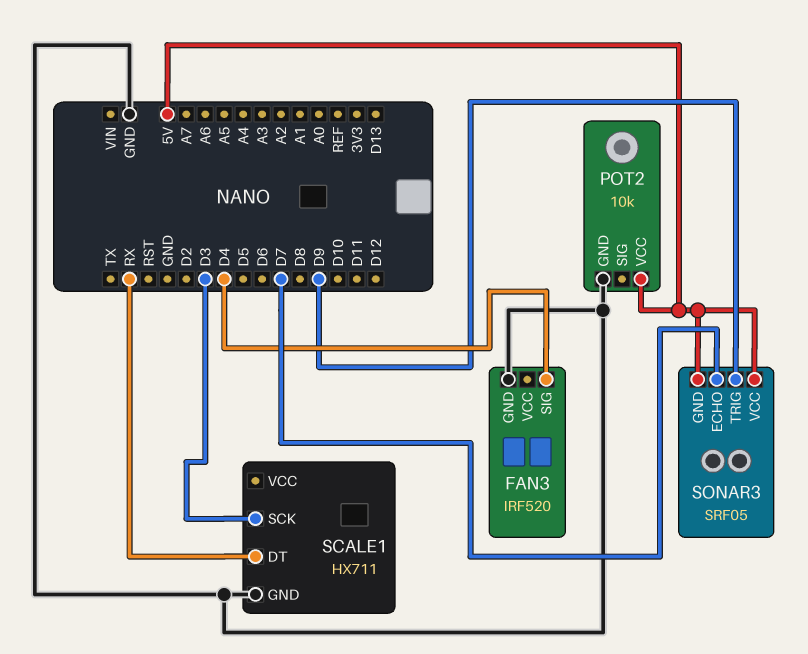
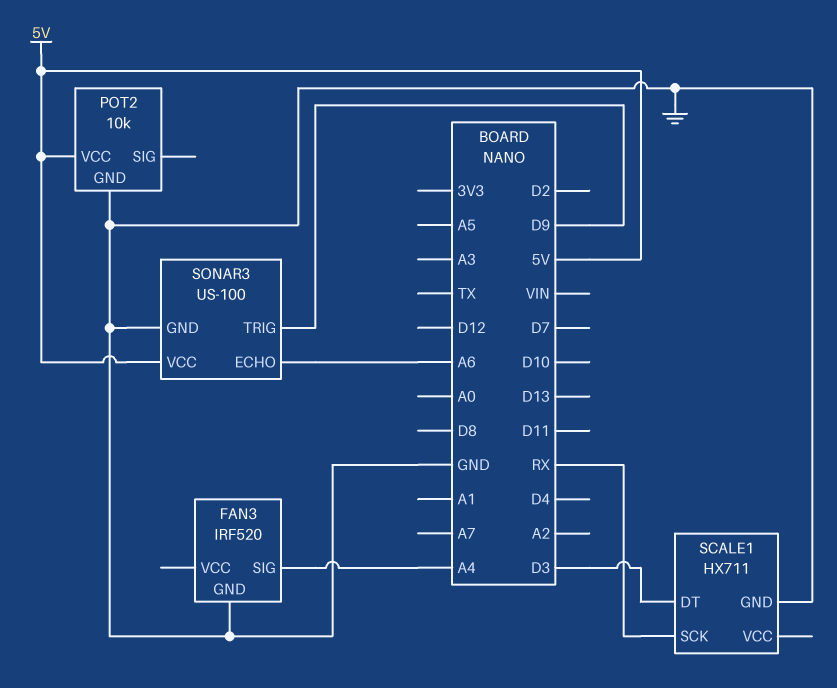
FAN3 pin SIG: D4 -> A4
SCALE1 pin DT: RX -> D3
SCALE1 pin SCK: D3 -> RX
SONAR3: SRF05 -> US-100
SONAR3 pin ECHO: D7 -> A6
SONAR3 pin GND: 5V -> GND

